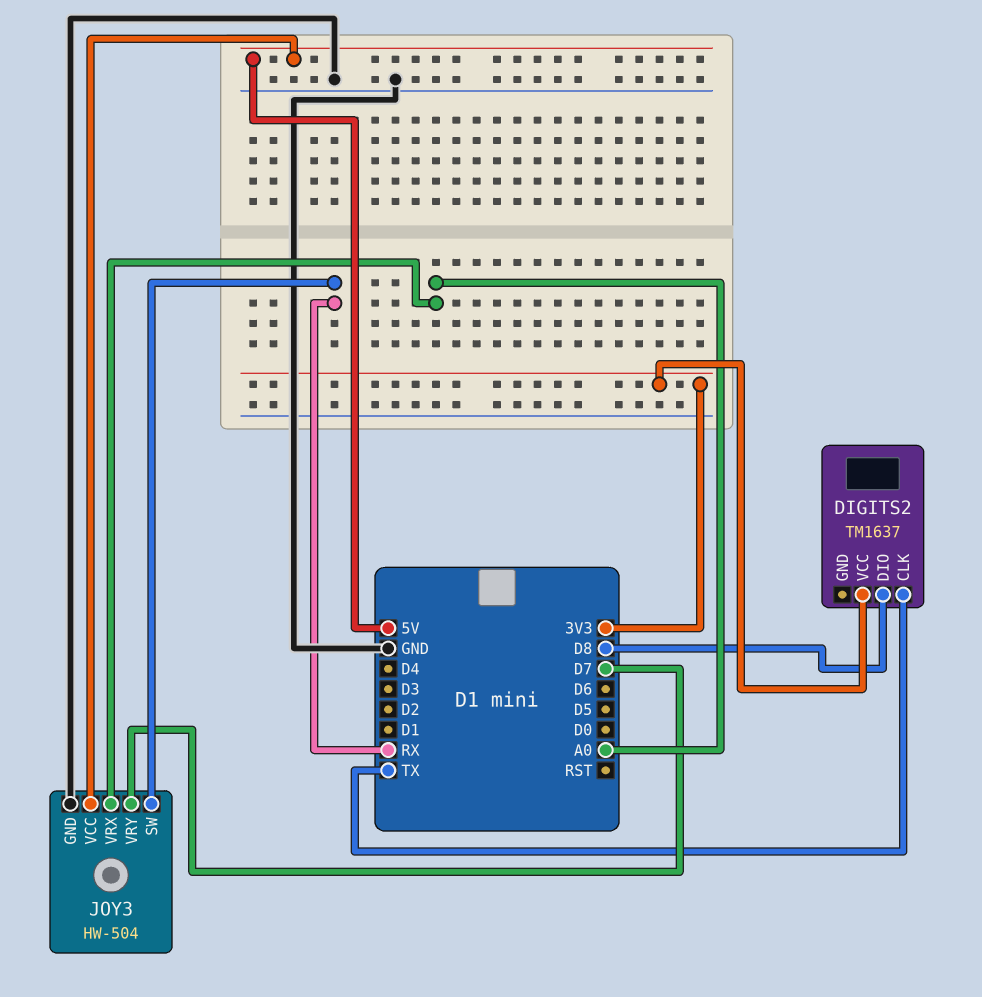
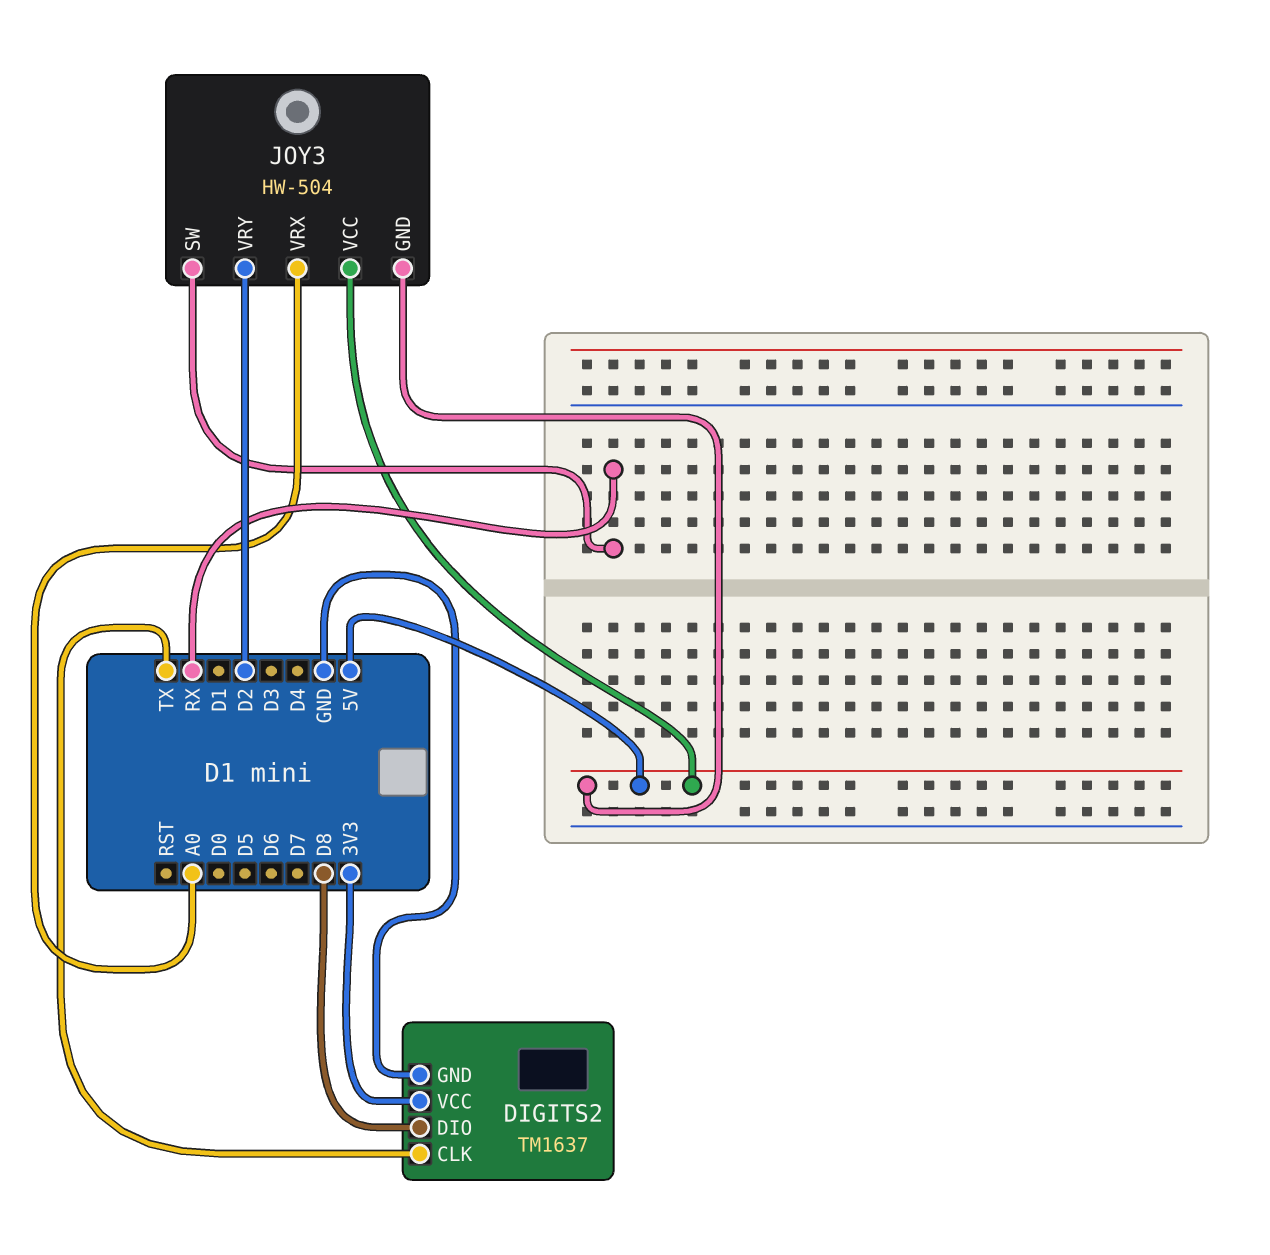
DIGITS2 pin GND: none -> GND
JOY3 pin GND: GND -> 5V
JOY3 pin VRY: D7 -> D2

